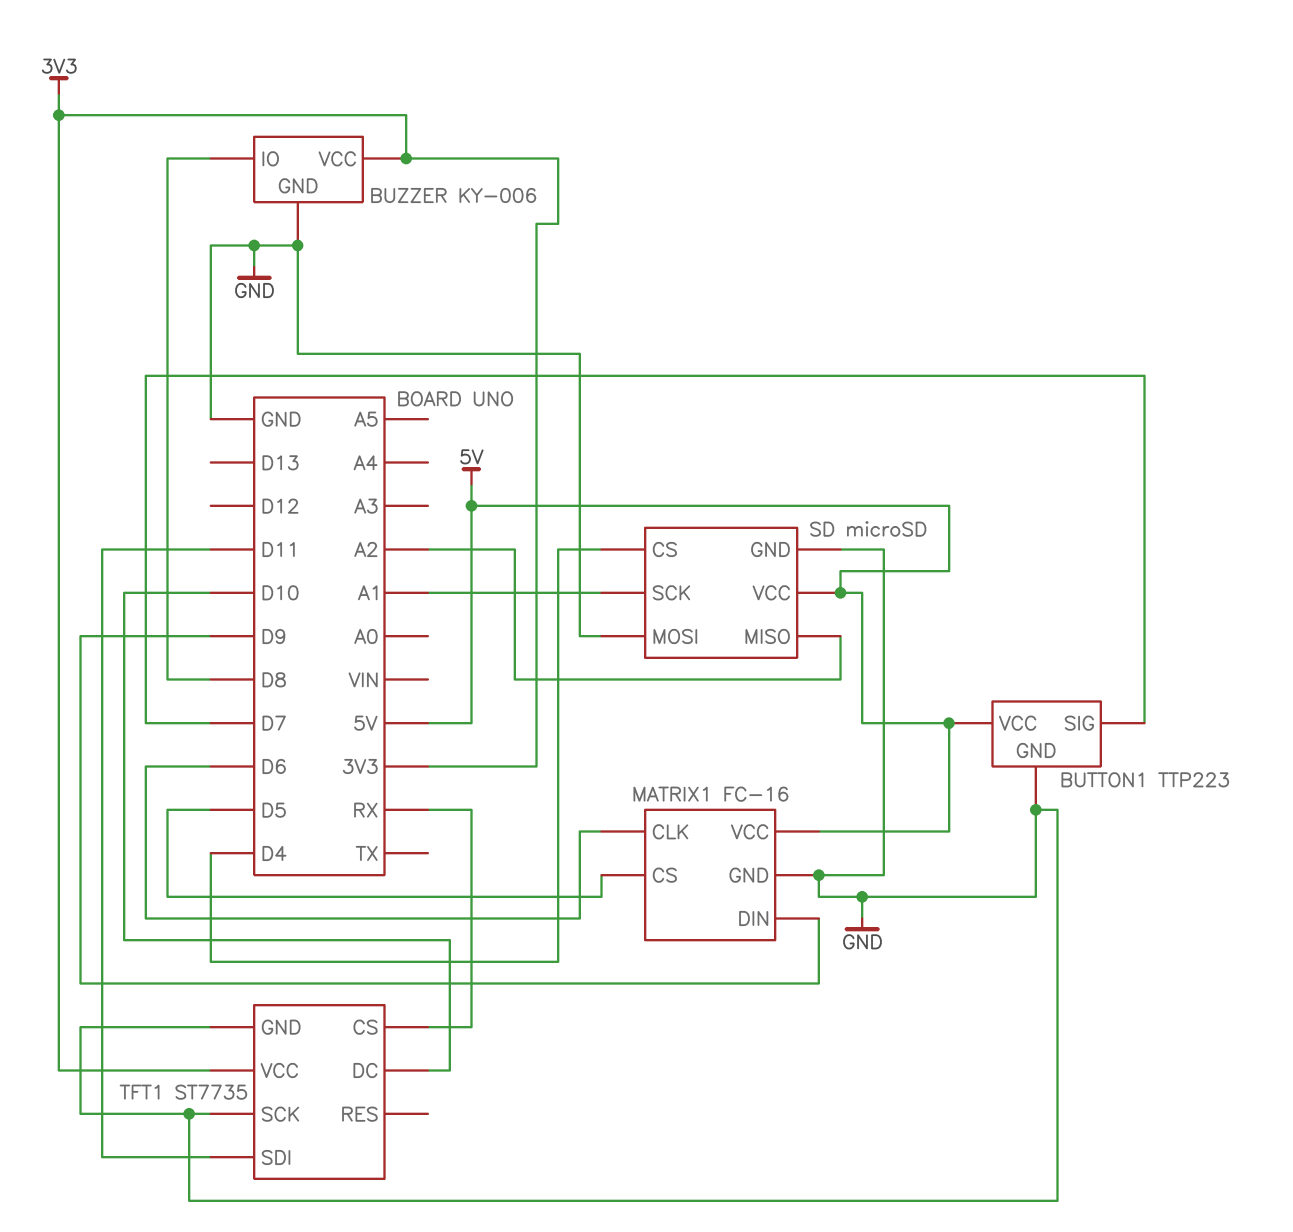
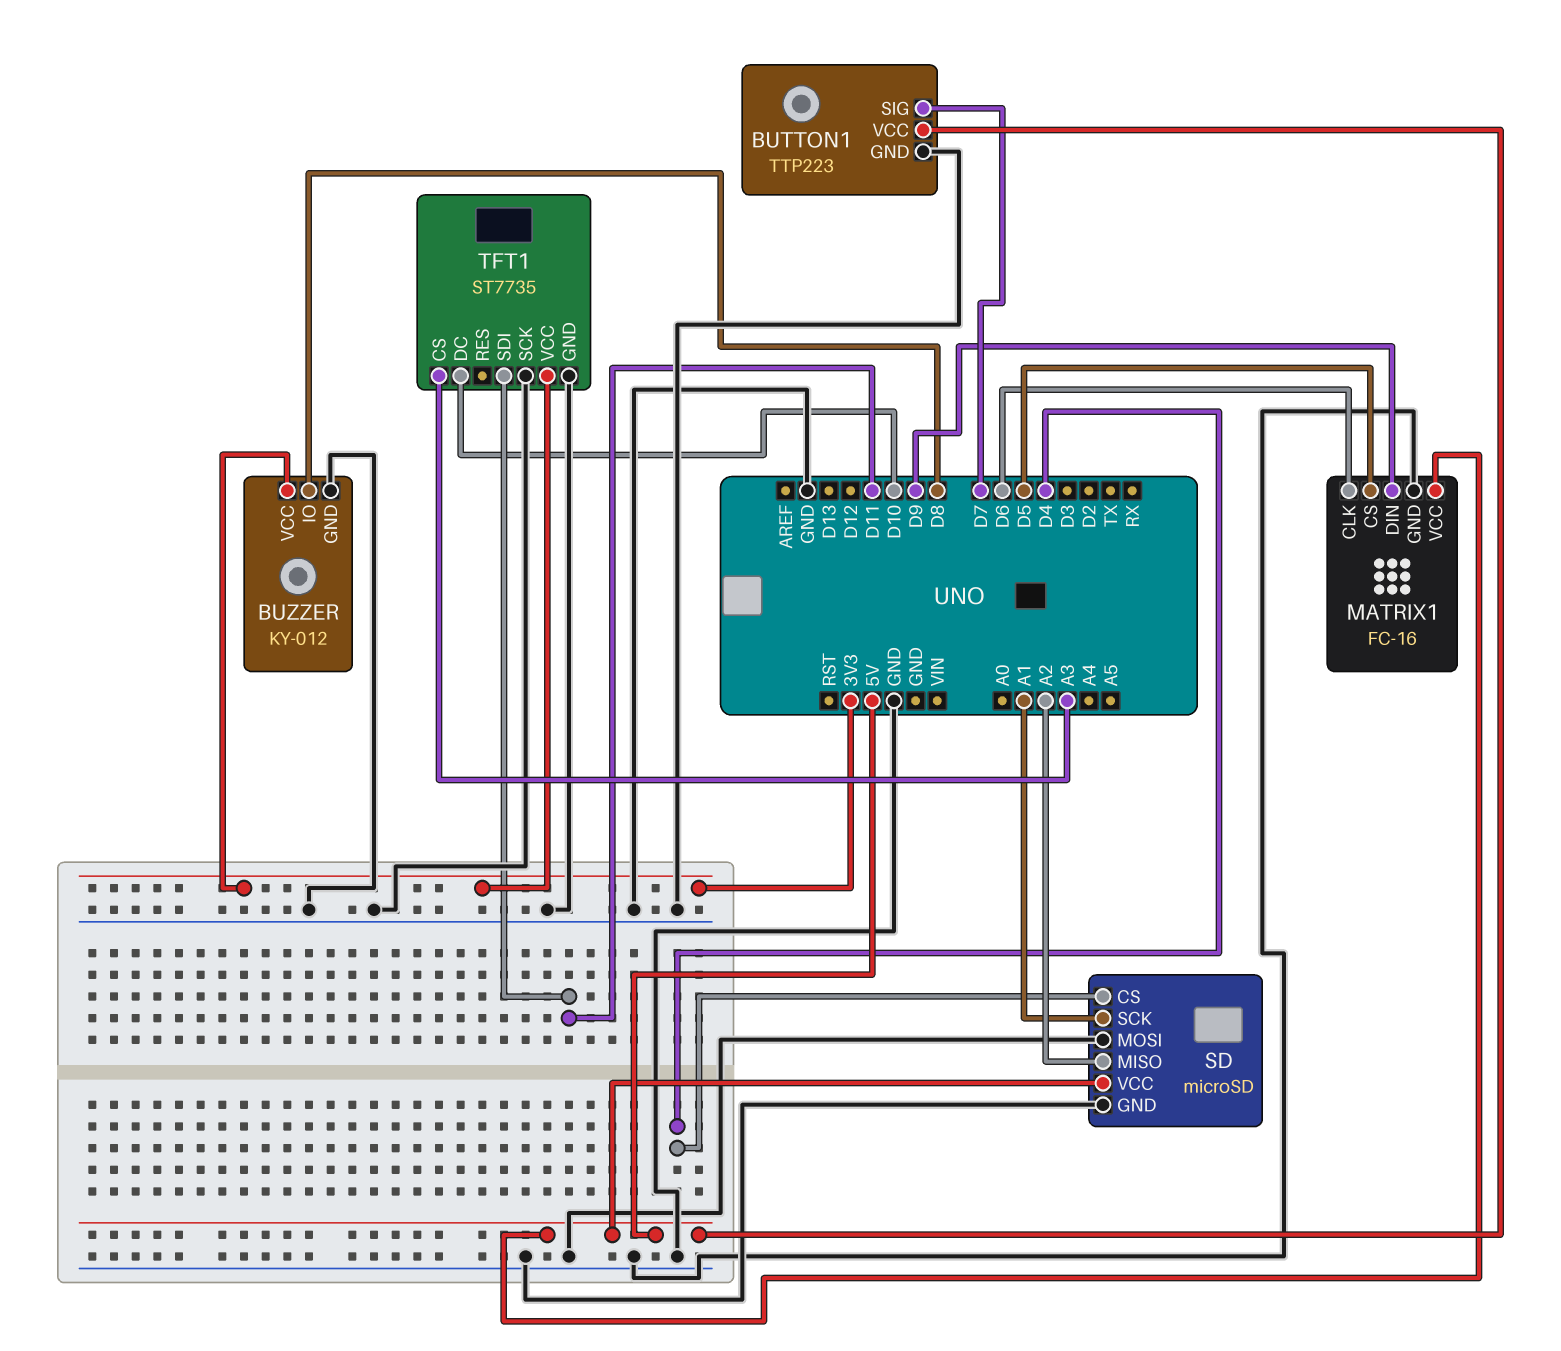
BUZZER: KY-006 -> KY-012
TFT1 pin CS: RX -> A3

